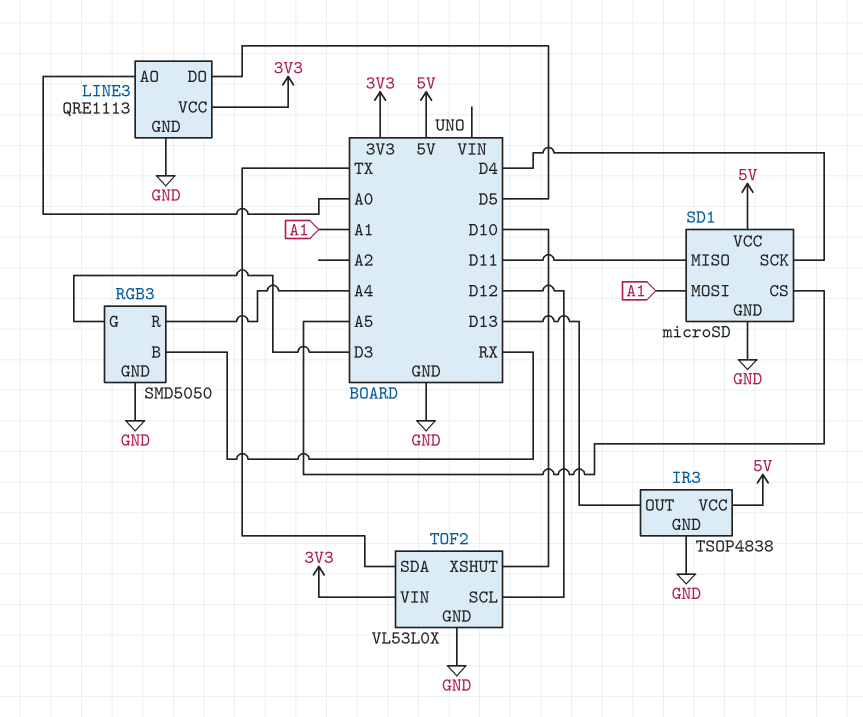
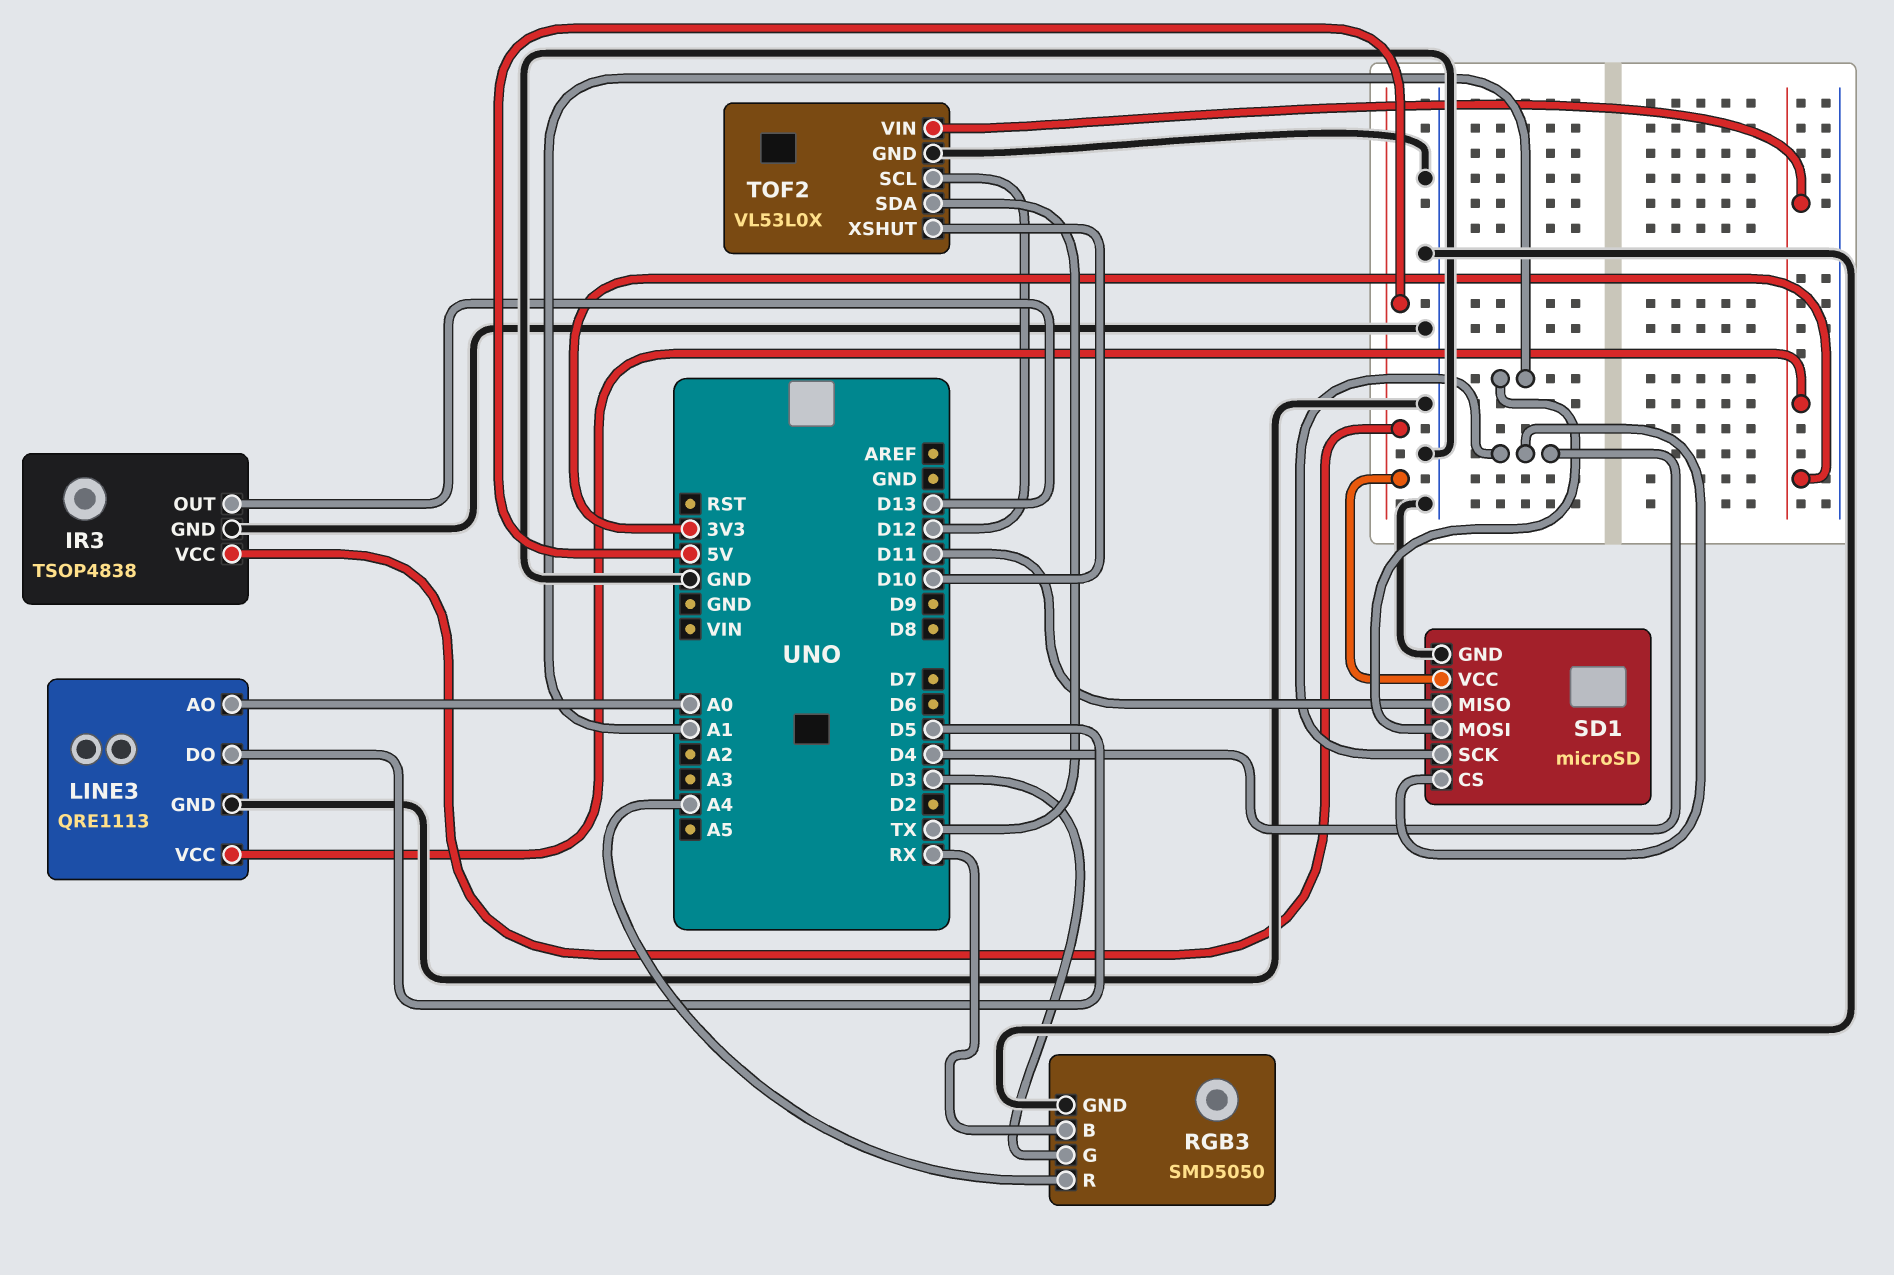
SD1 pin CS: A5 -> D4

